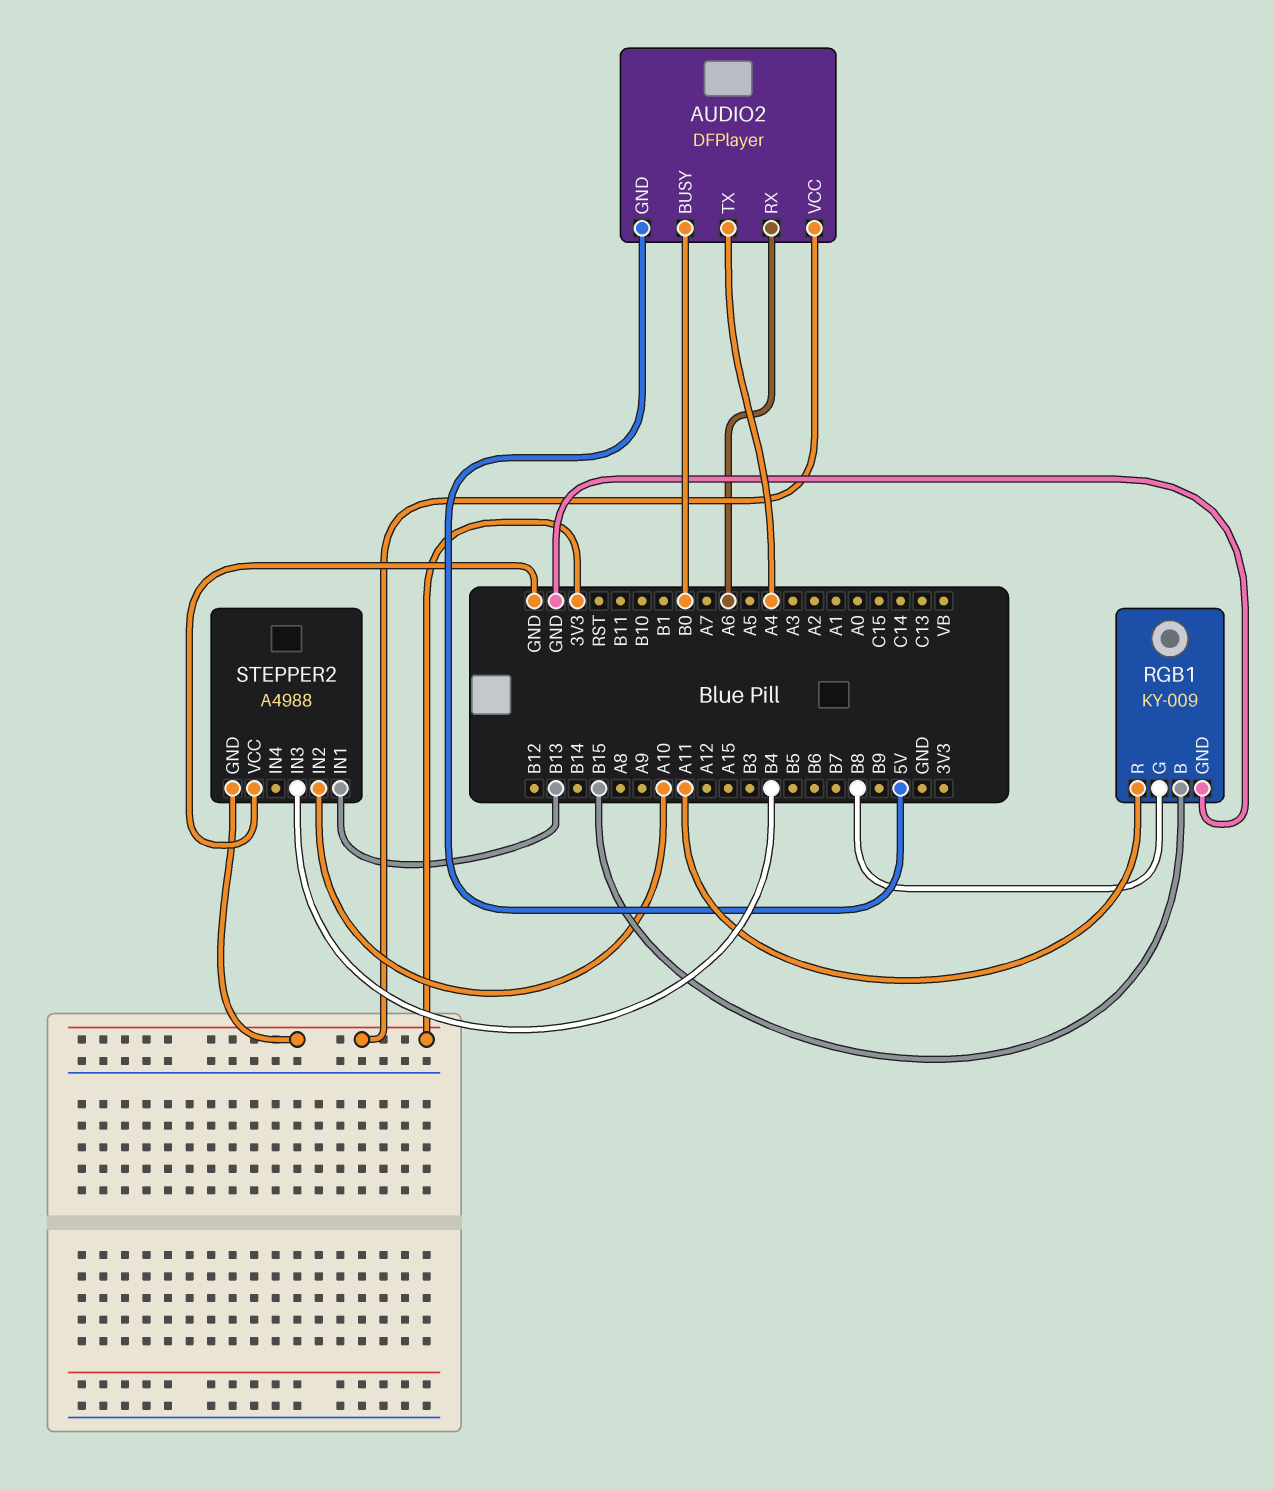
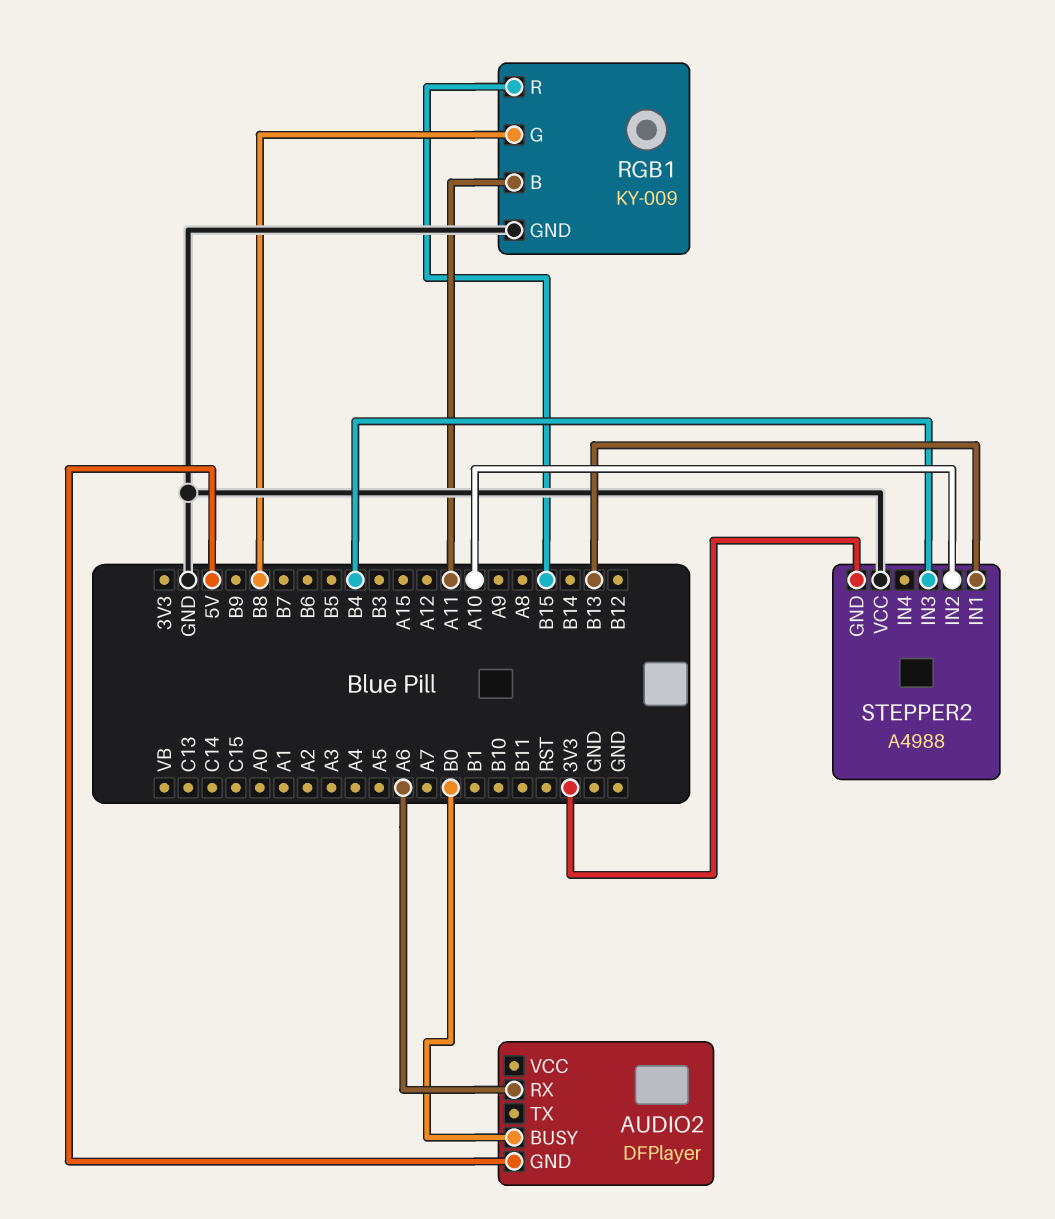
AUDIO2 pin TX: A4 -> none
AUDIO2 pin VCC: 3V3 -> none
RGB1 pin B: B15 -> A11
RGB1 pin R: A11 -> B15

